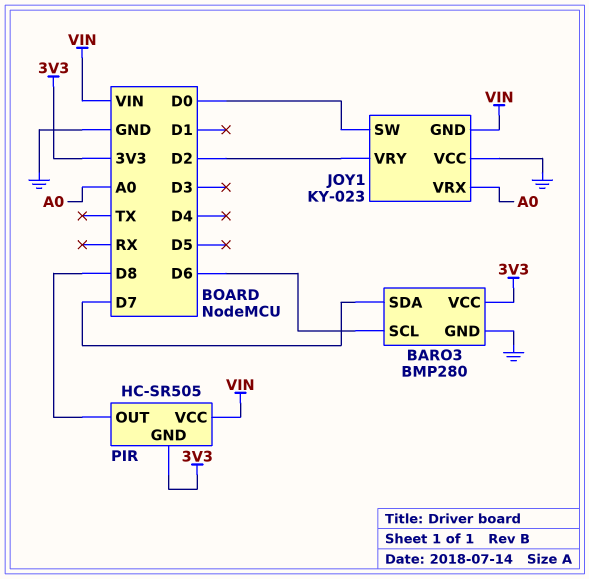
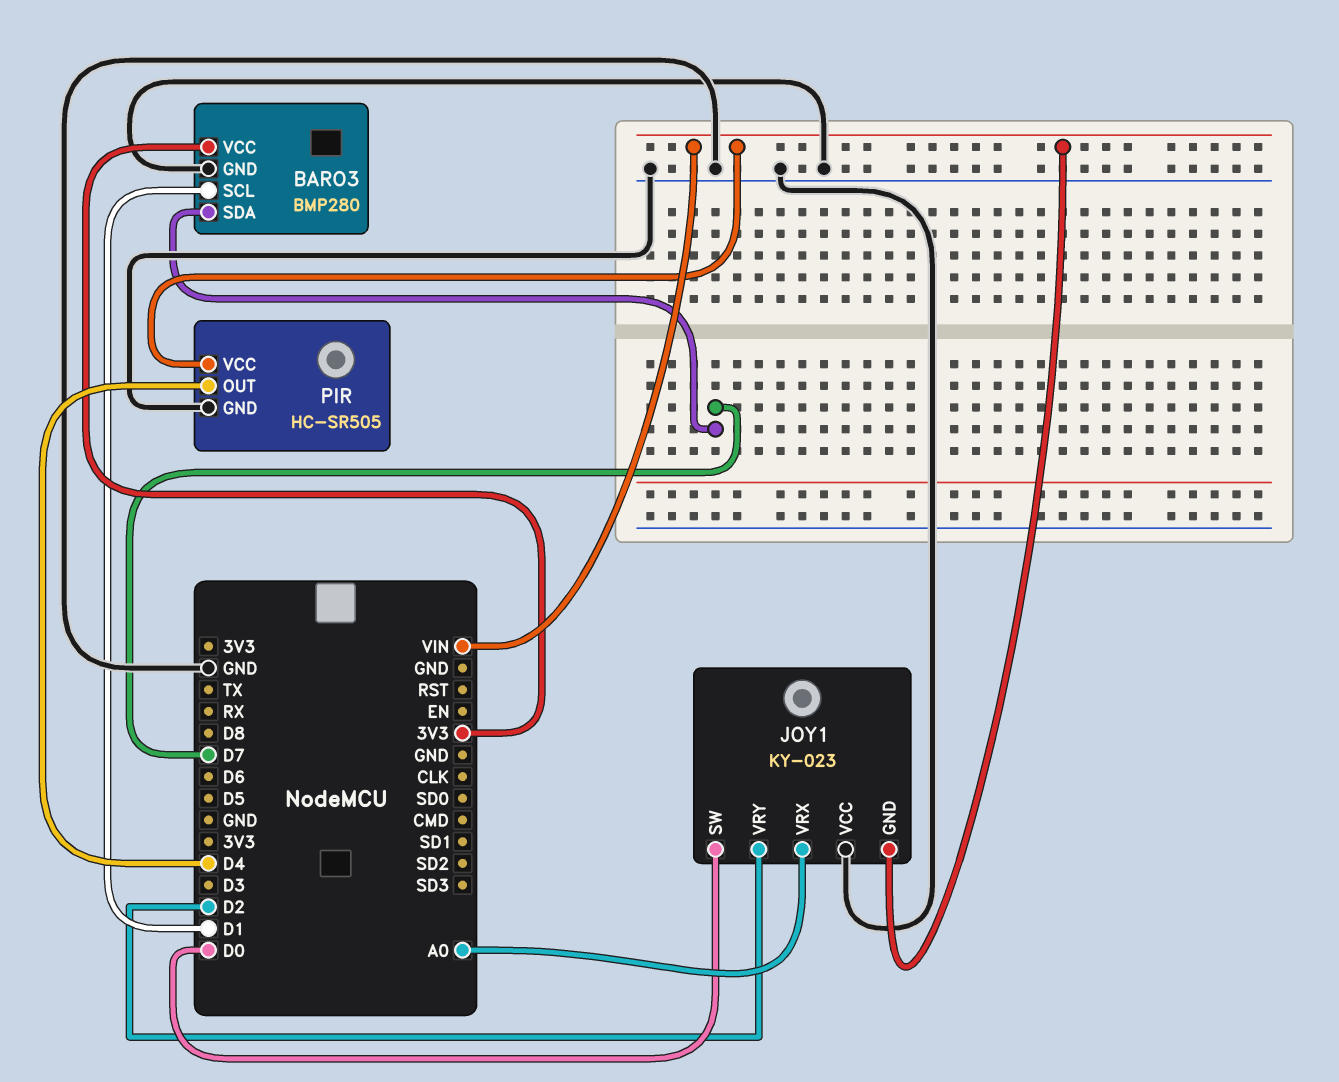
BARO3 pin SCL: D6 -> D1
PIR pin GND: 3V3 -> GND
PIR pin OUT: D8 -> D4

